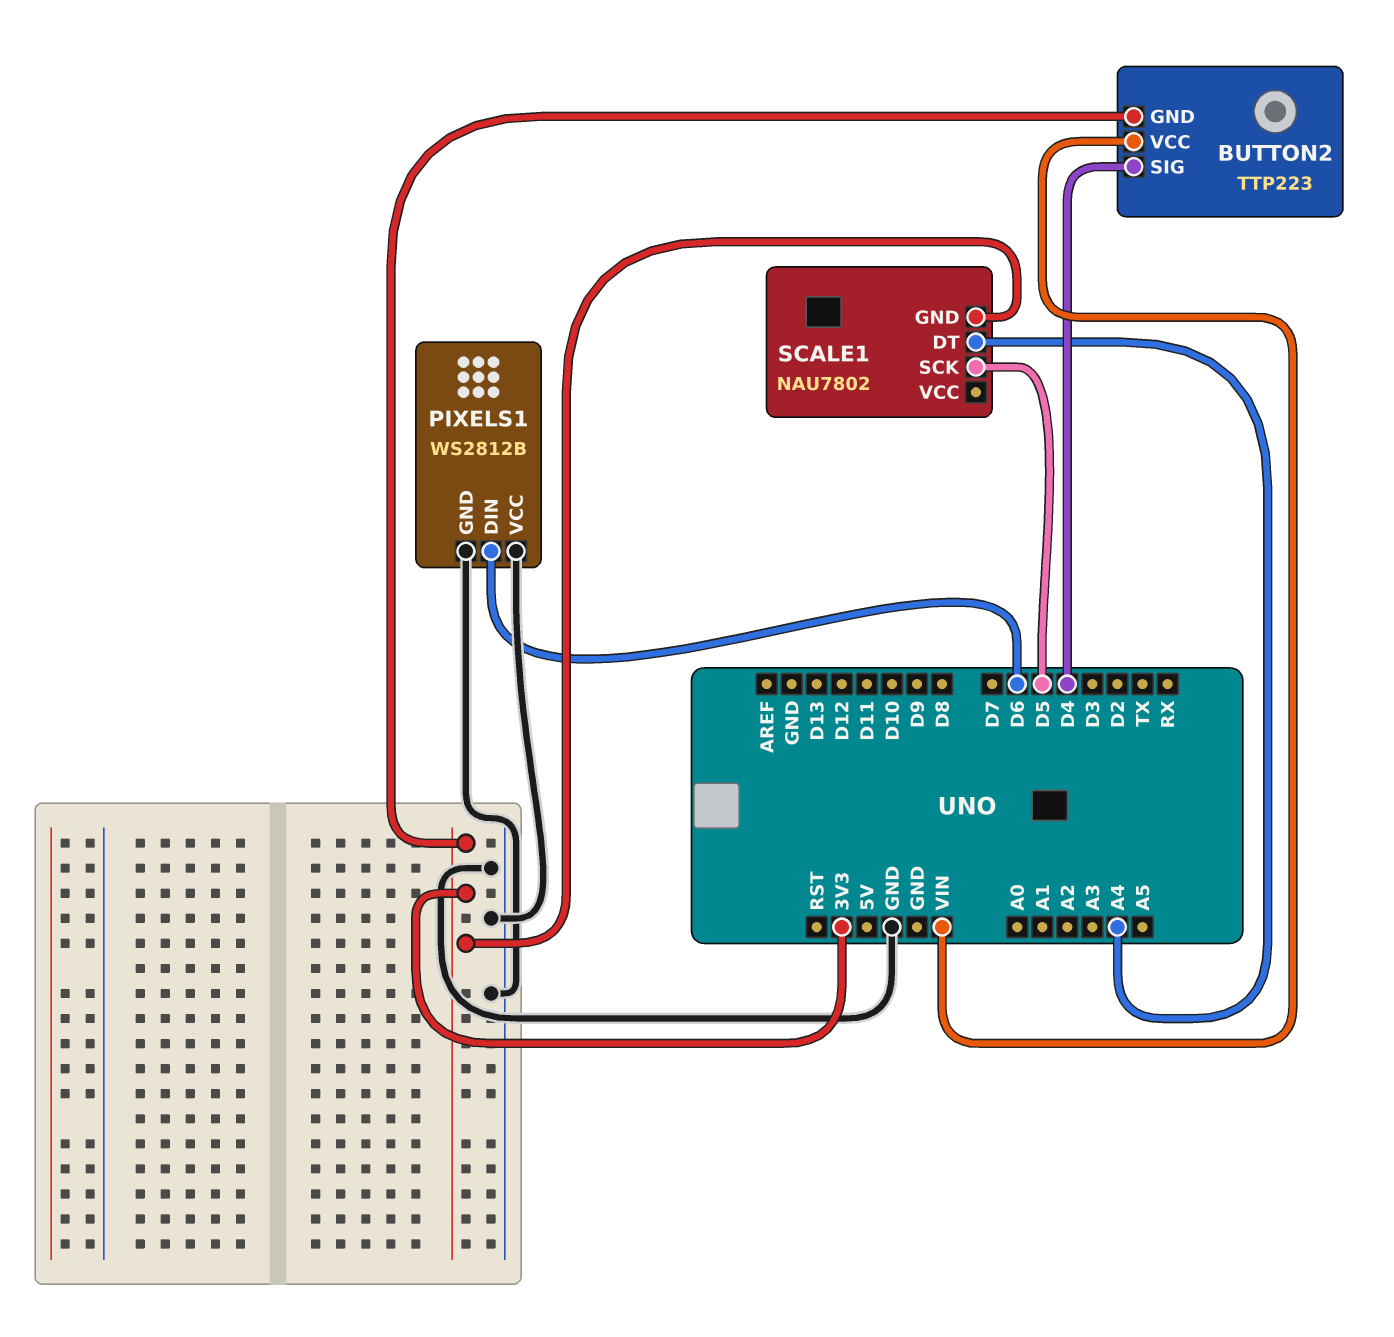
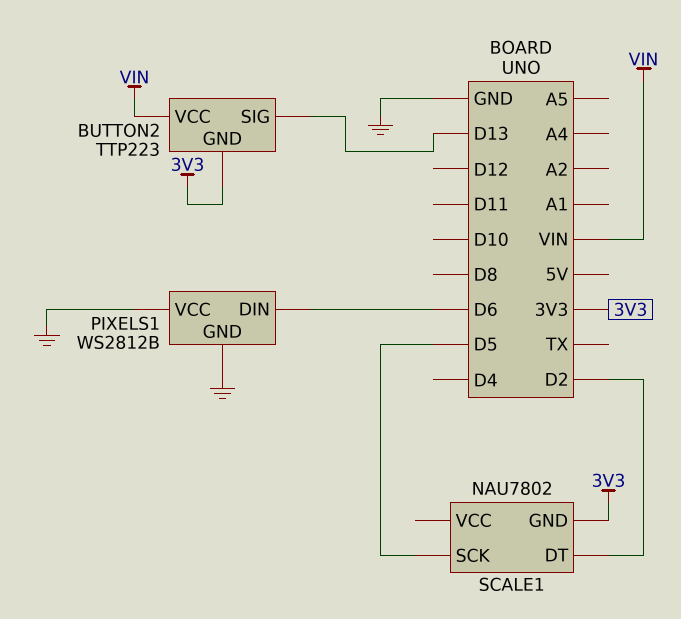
BUTTON2 pin SIG: D4 -> D13
SCALE1 pin DT: A4 -> D2

